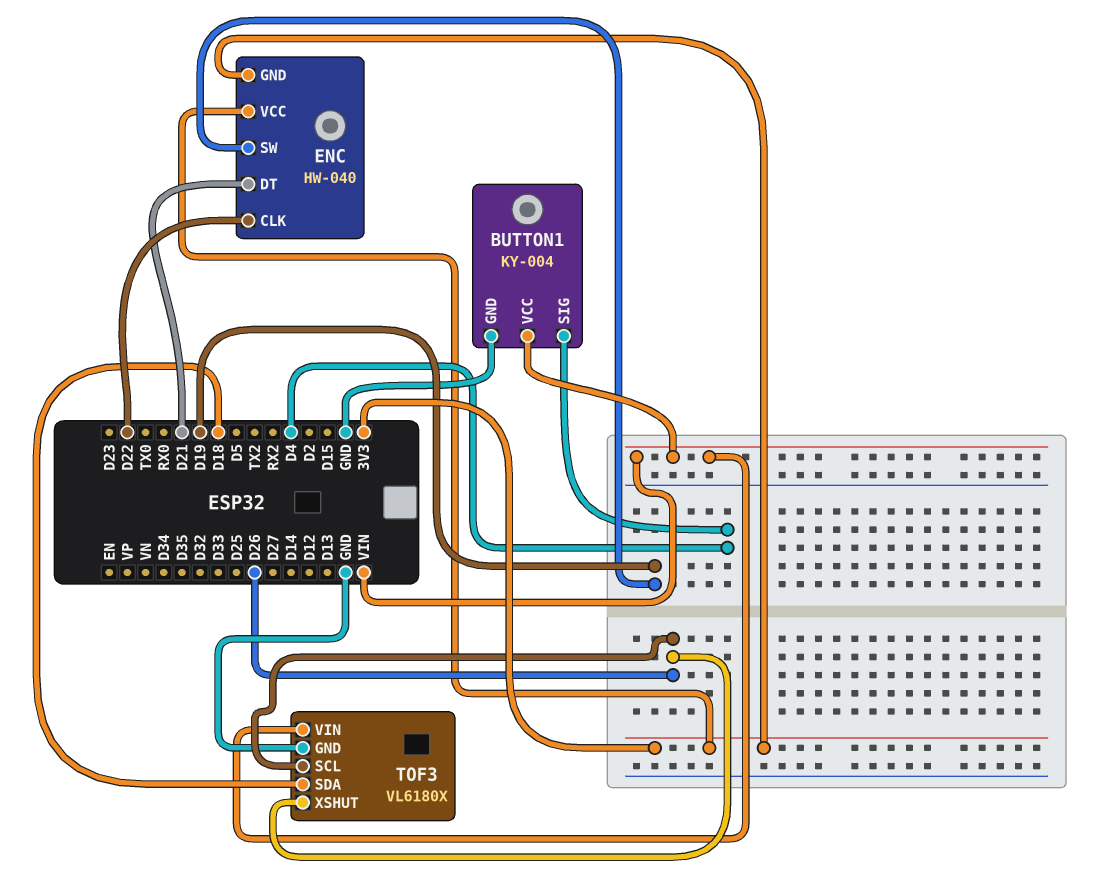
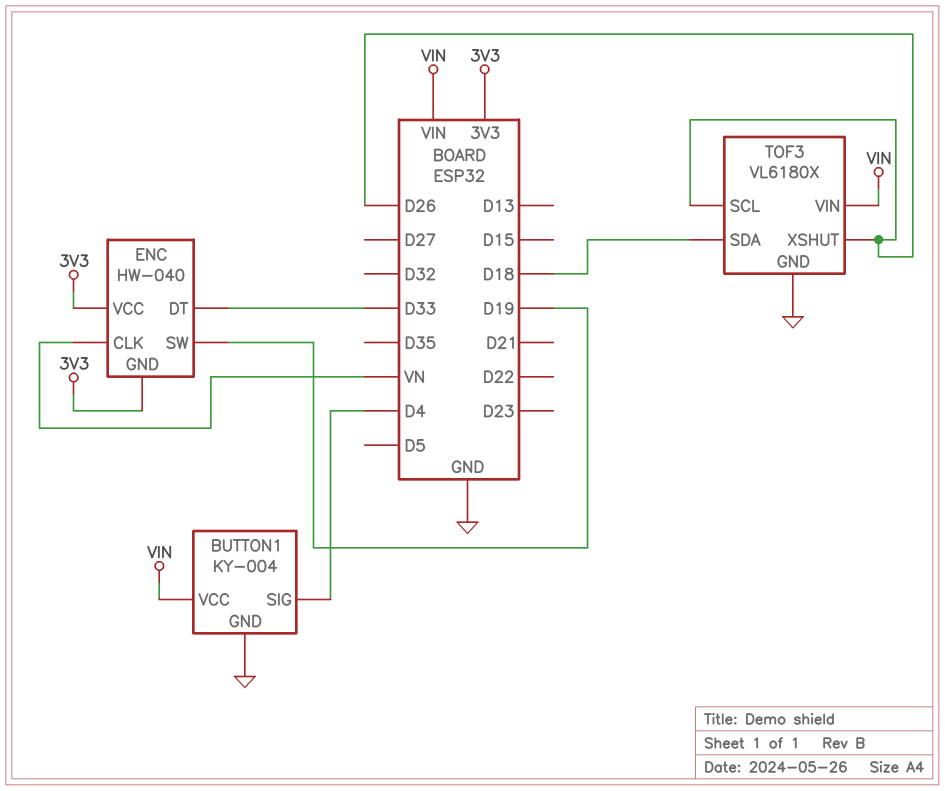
ENC pin CLK: D22 -> VN
ENC pin DT: D21 -> D33

